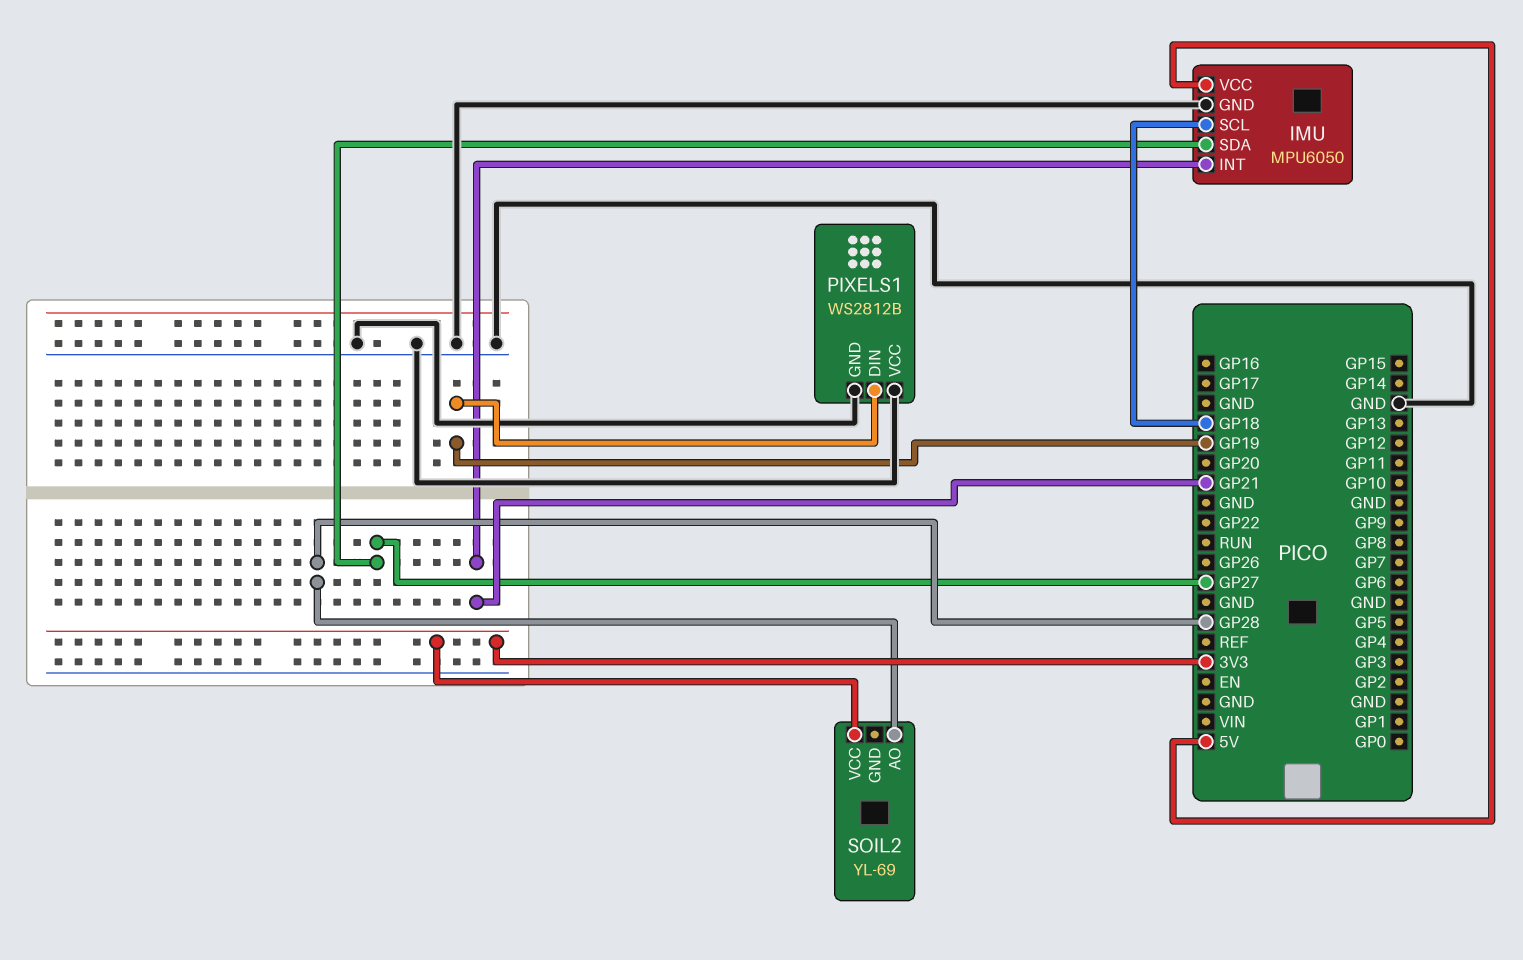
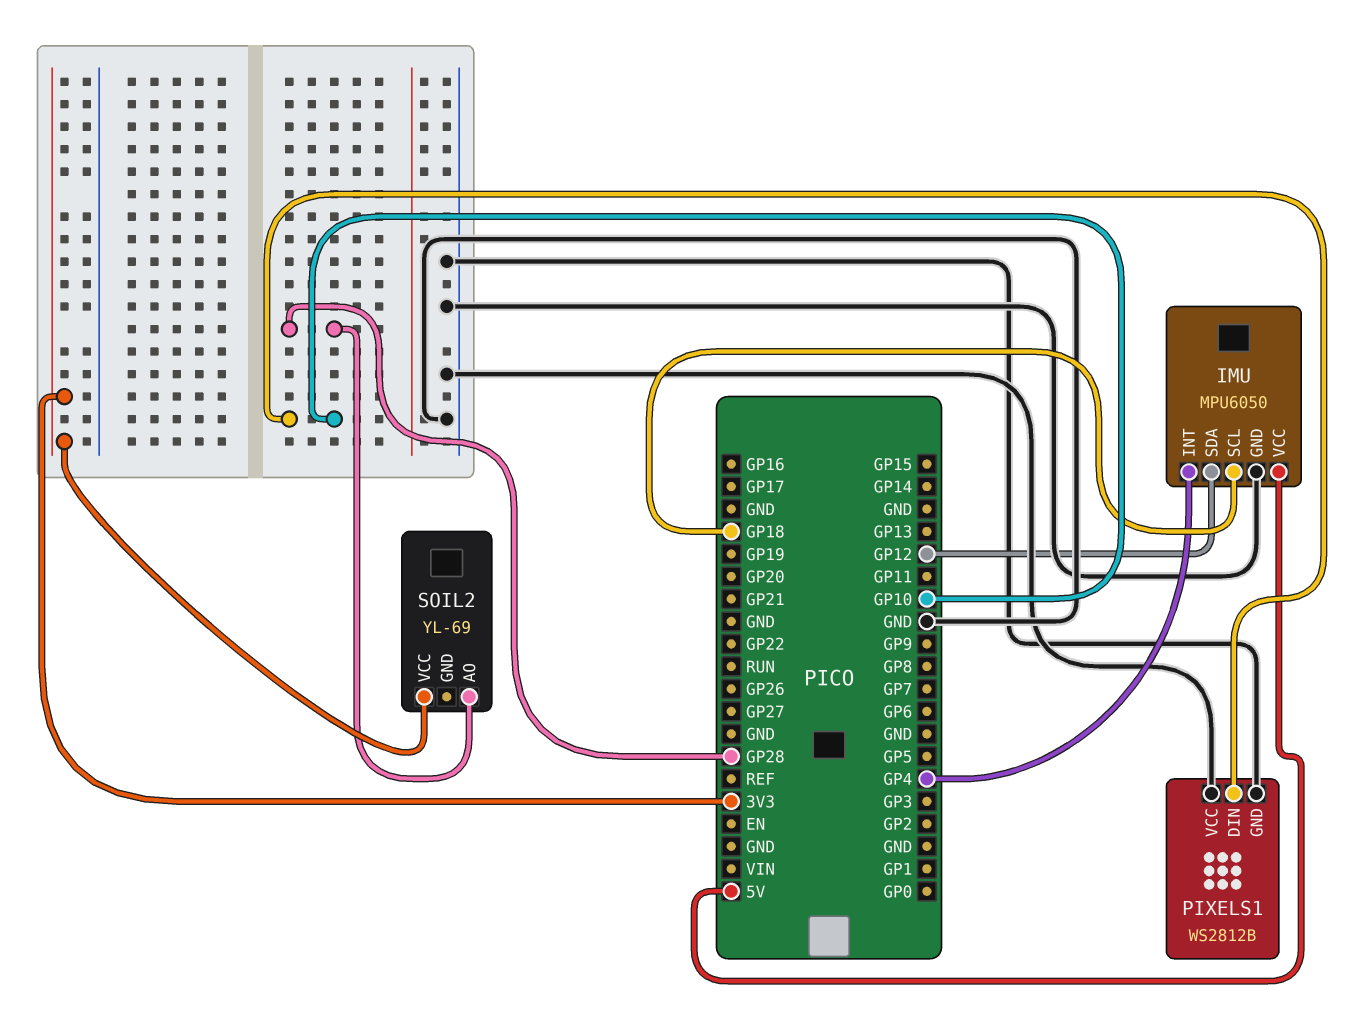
IMU pin INT: GP21 -> GP4
IMU pin SDA: GP27 -> GP12
PIXELS1 pin DIN: GP19 -> GP10

